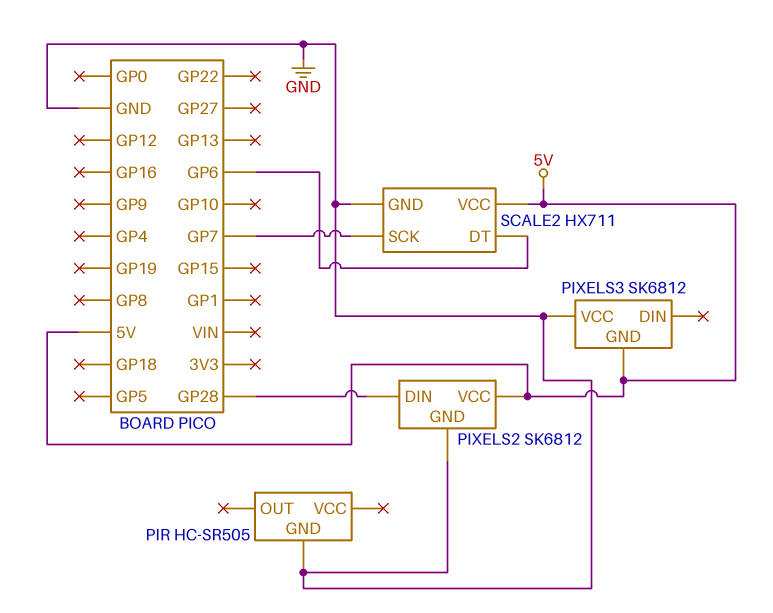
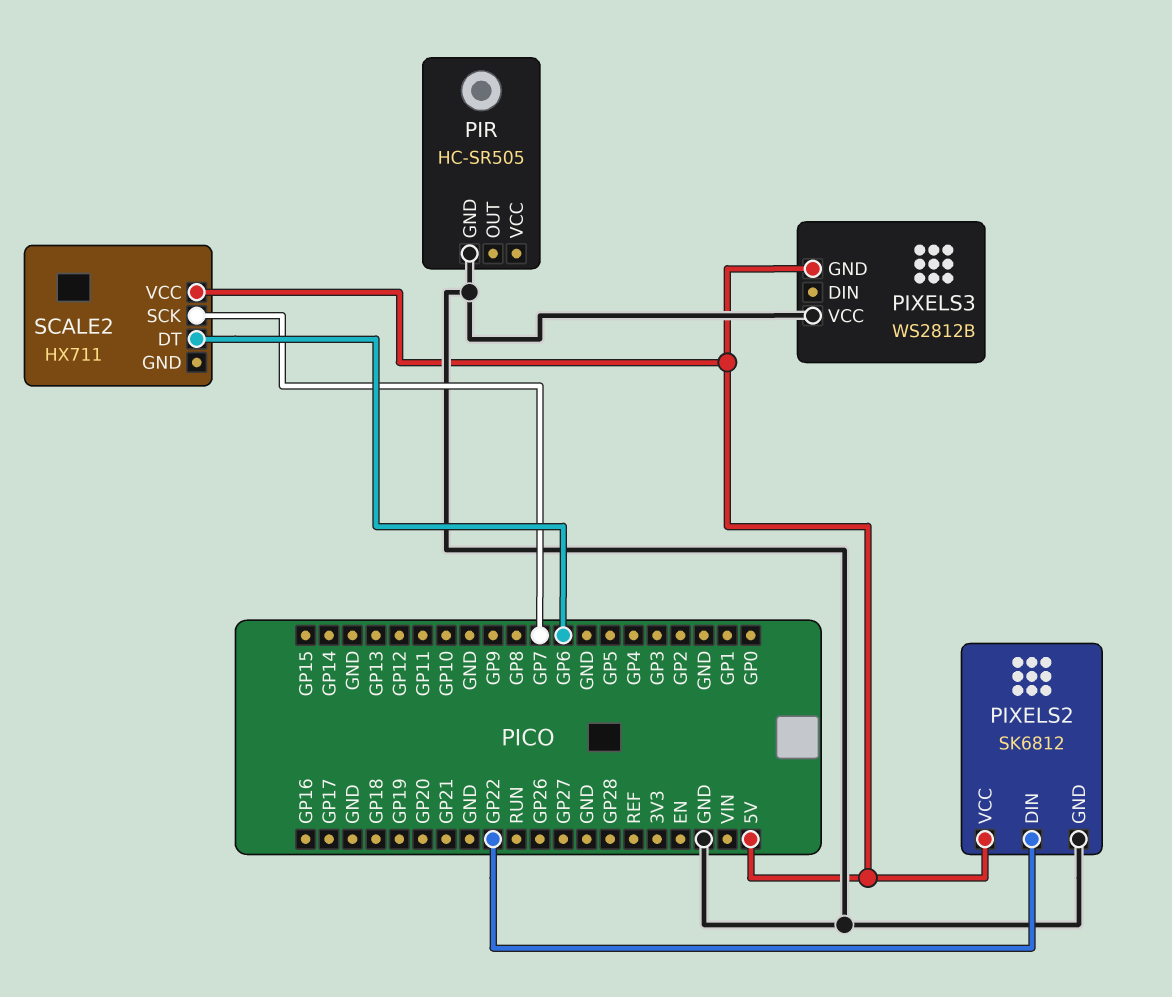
PIXELS2 pin DIN: GP28 -> GP22
PIXELS3: SK6812 -> WS2812B
SCALE2 pin GND: GND -> none

